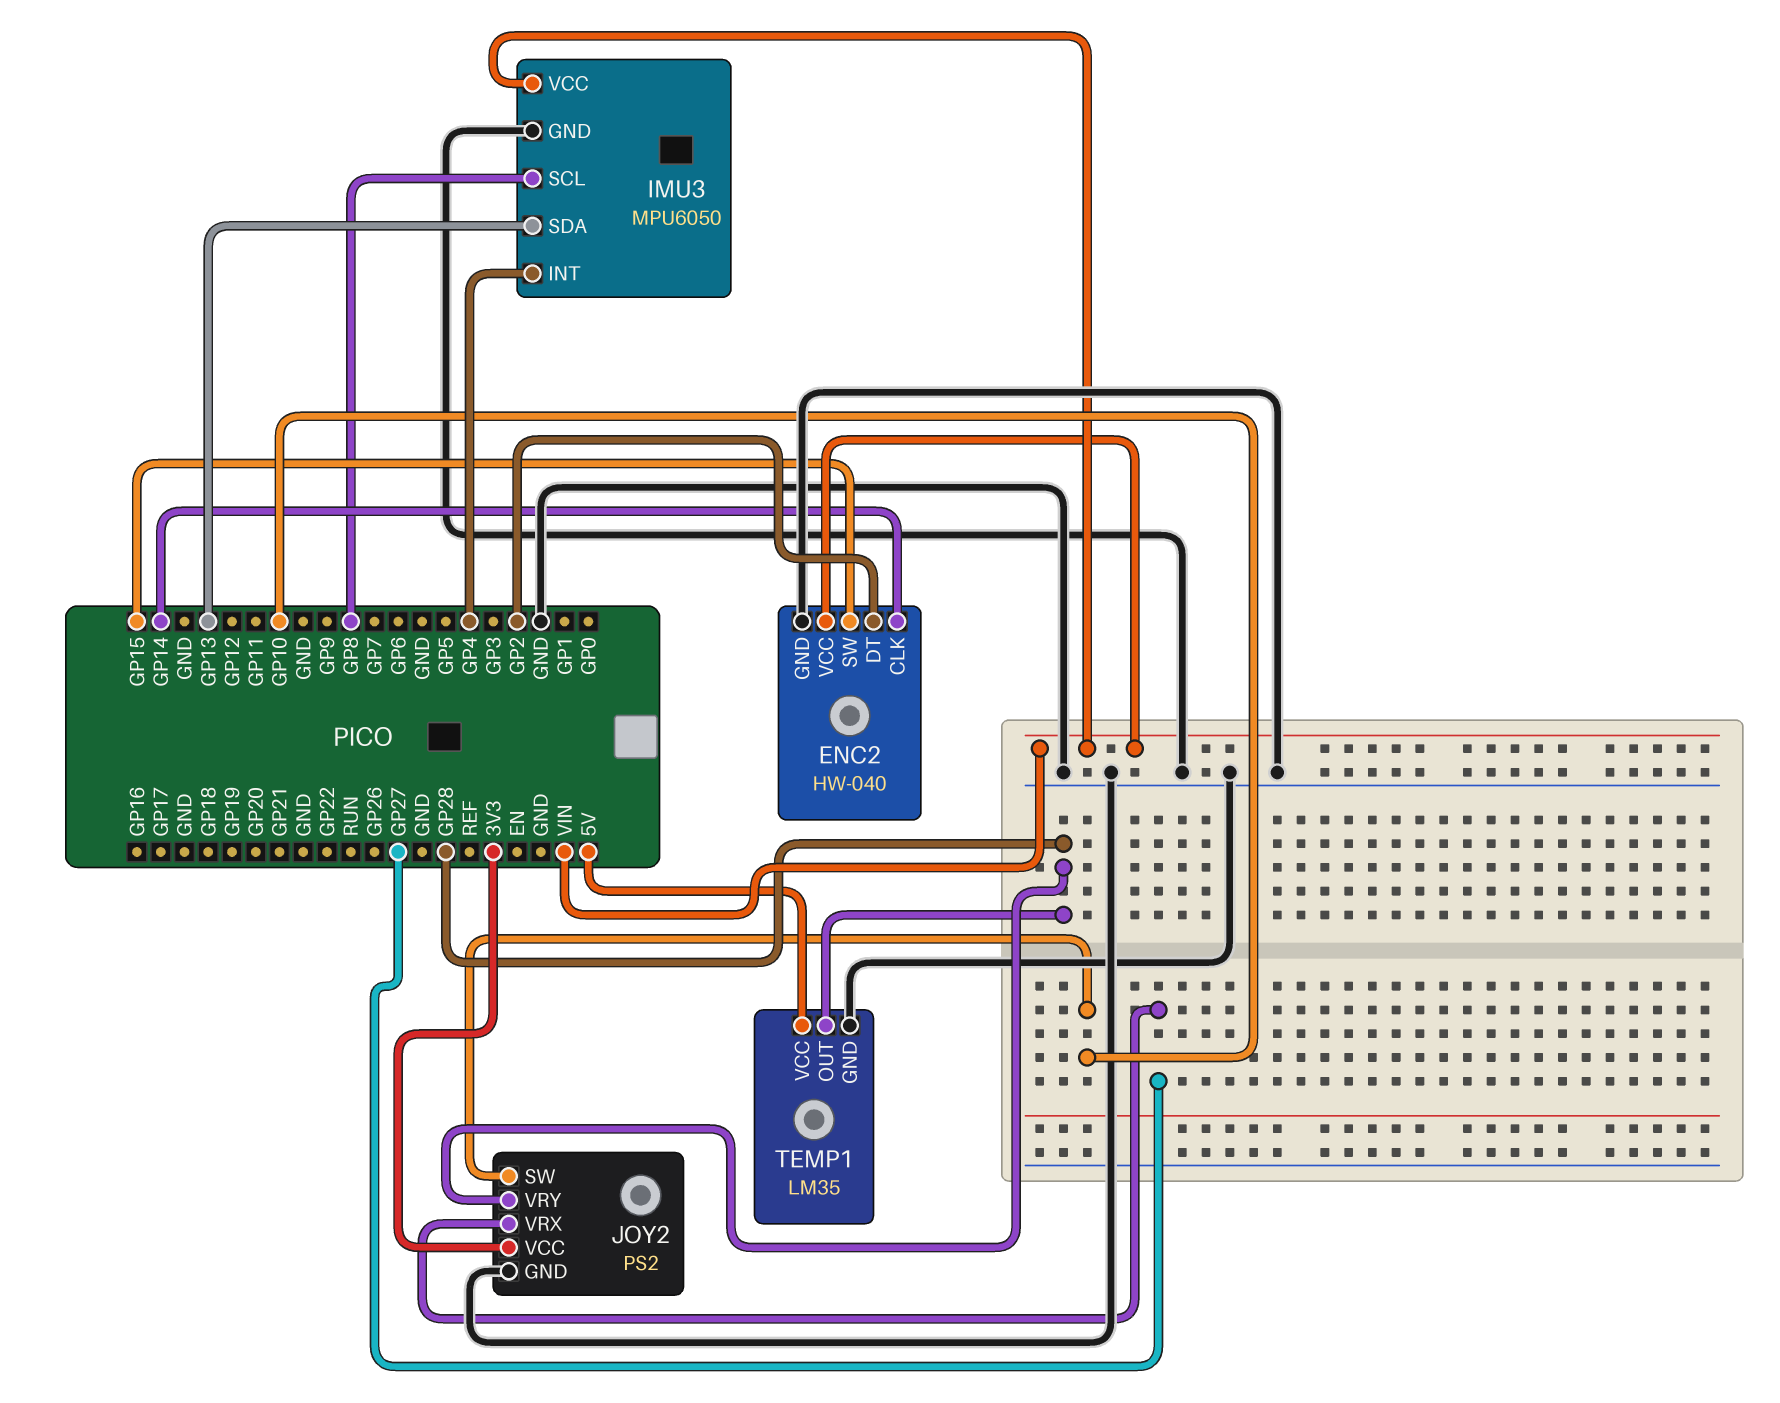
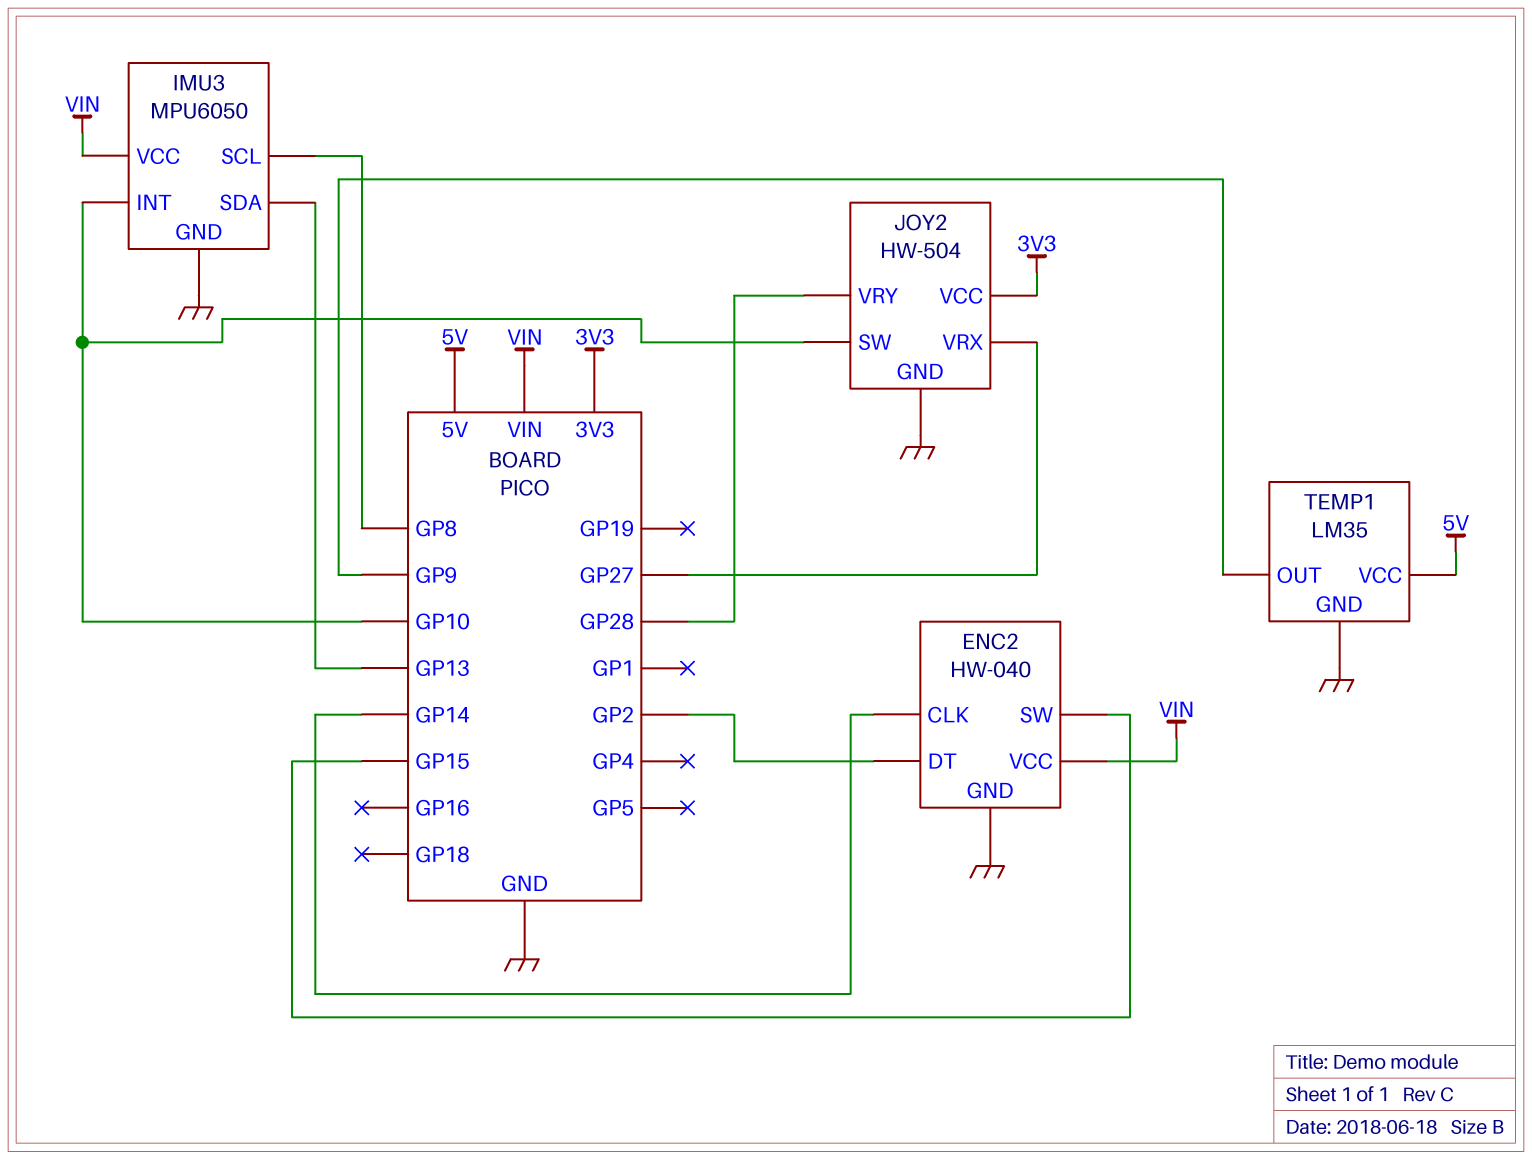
IMU3 pin INT: GP4 -> GP10
JOY2: PS2 -> HW-504
TEMP1 pin OUT: GP28 -> GP9

